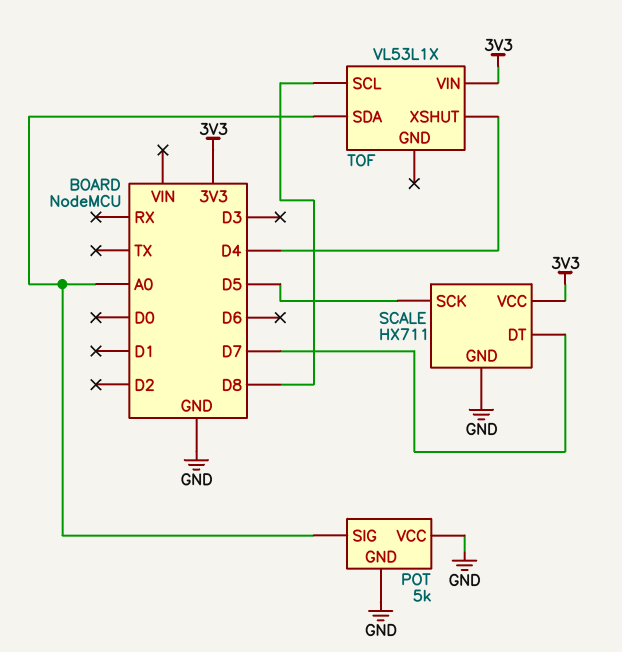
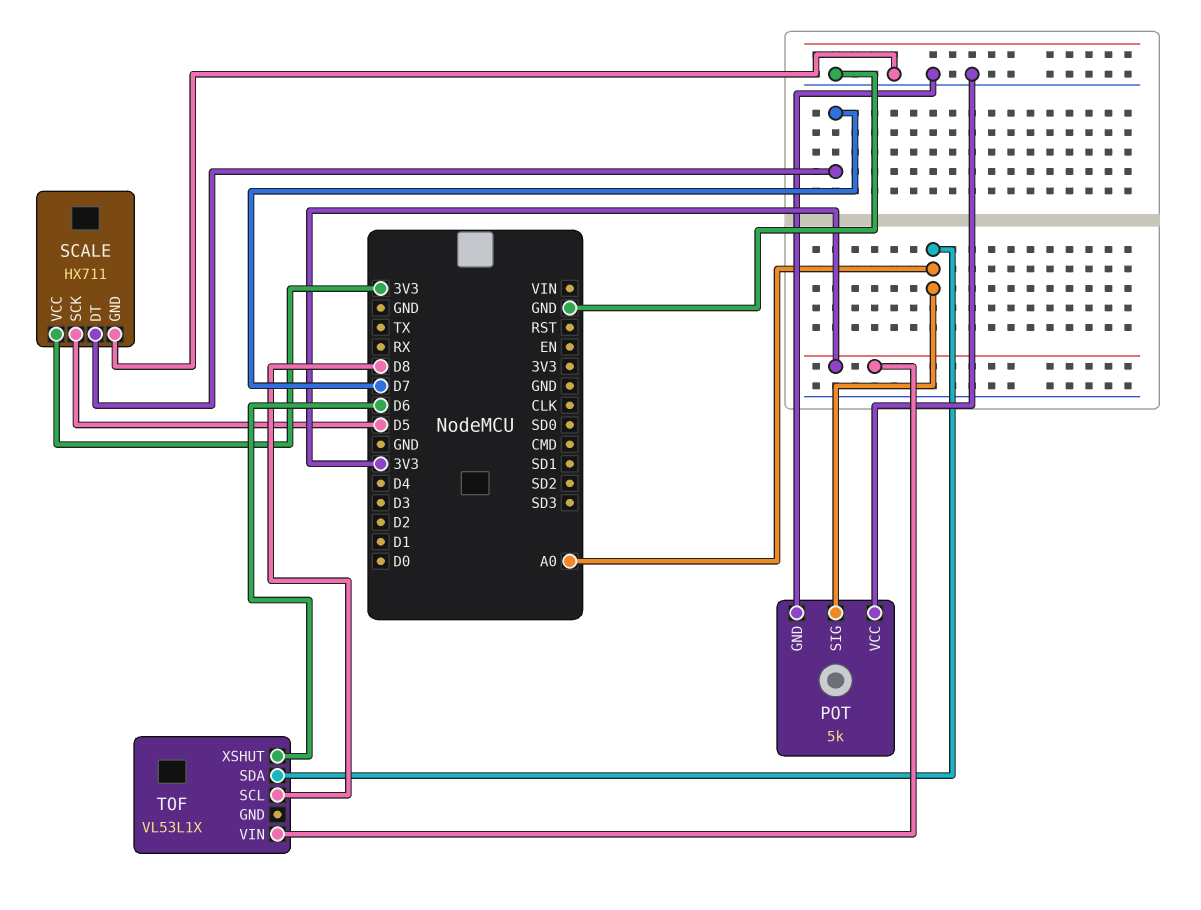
TOF pin XSHUT: D4 -> D6

